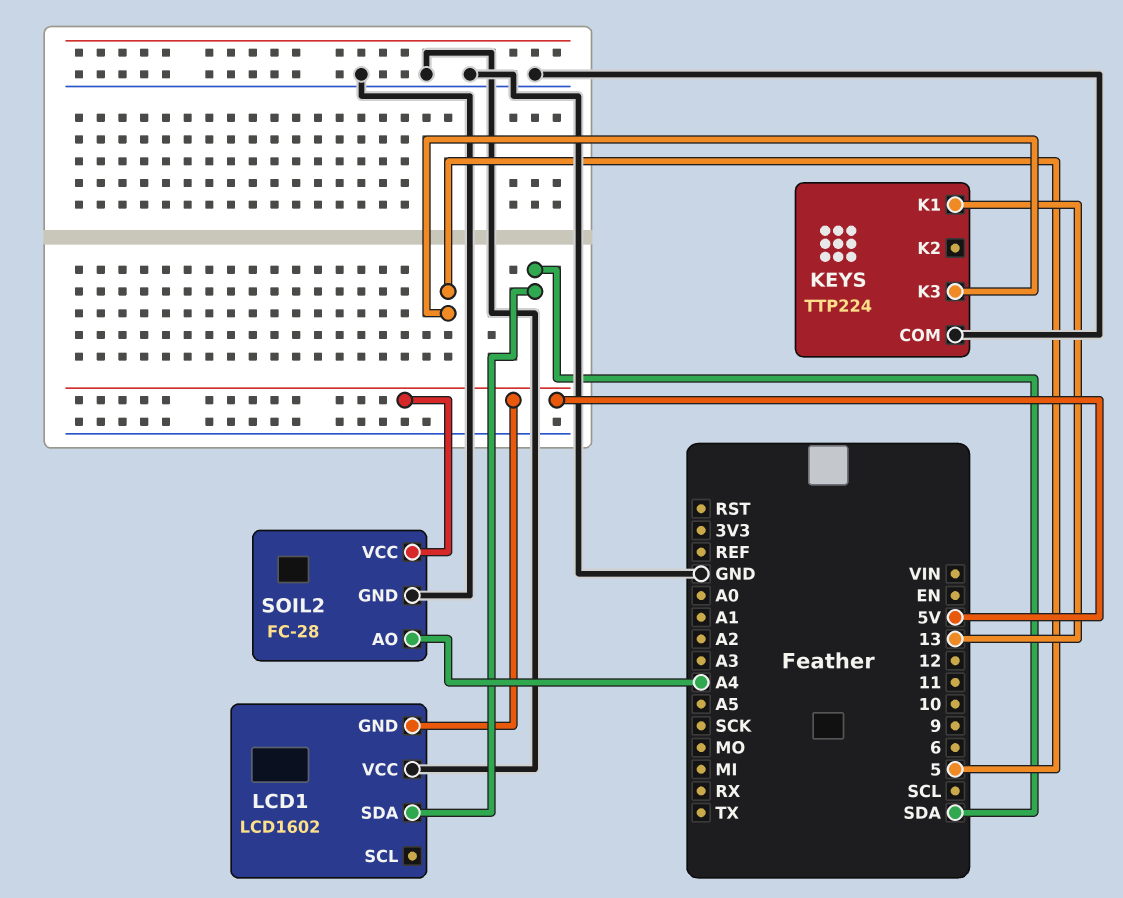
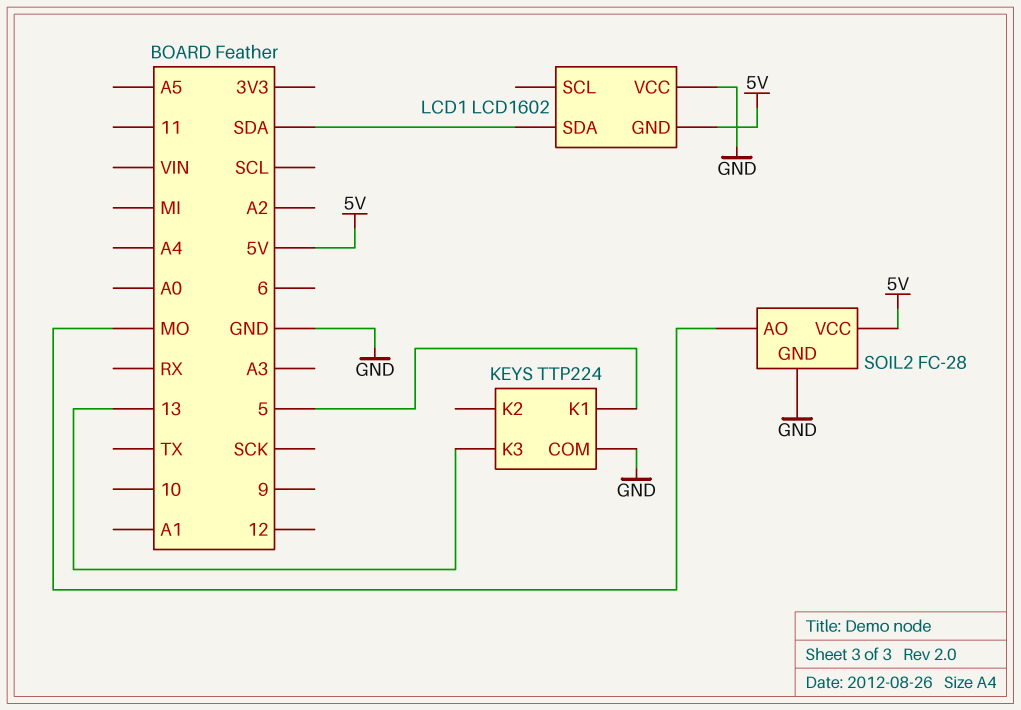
KEYS pin K1: 13 -> 5
KEYS pin K3: 5 -> 13
SOIL2 pin AO: A4 -> MO

